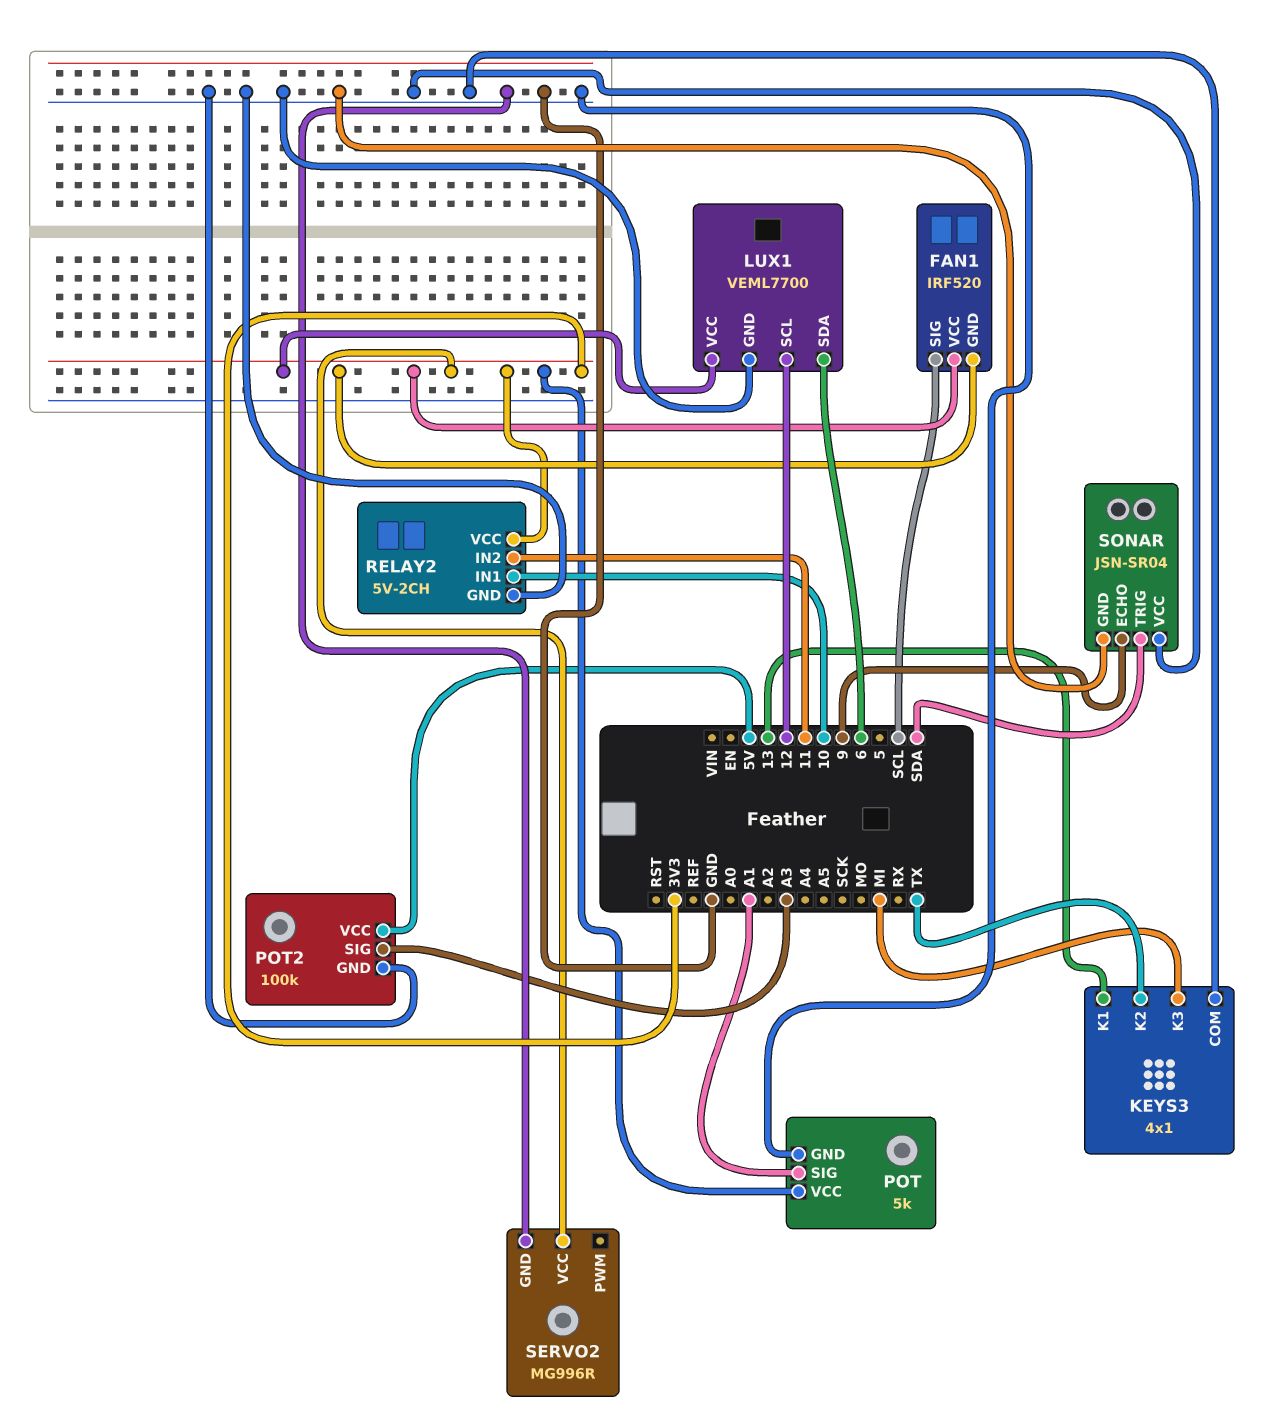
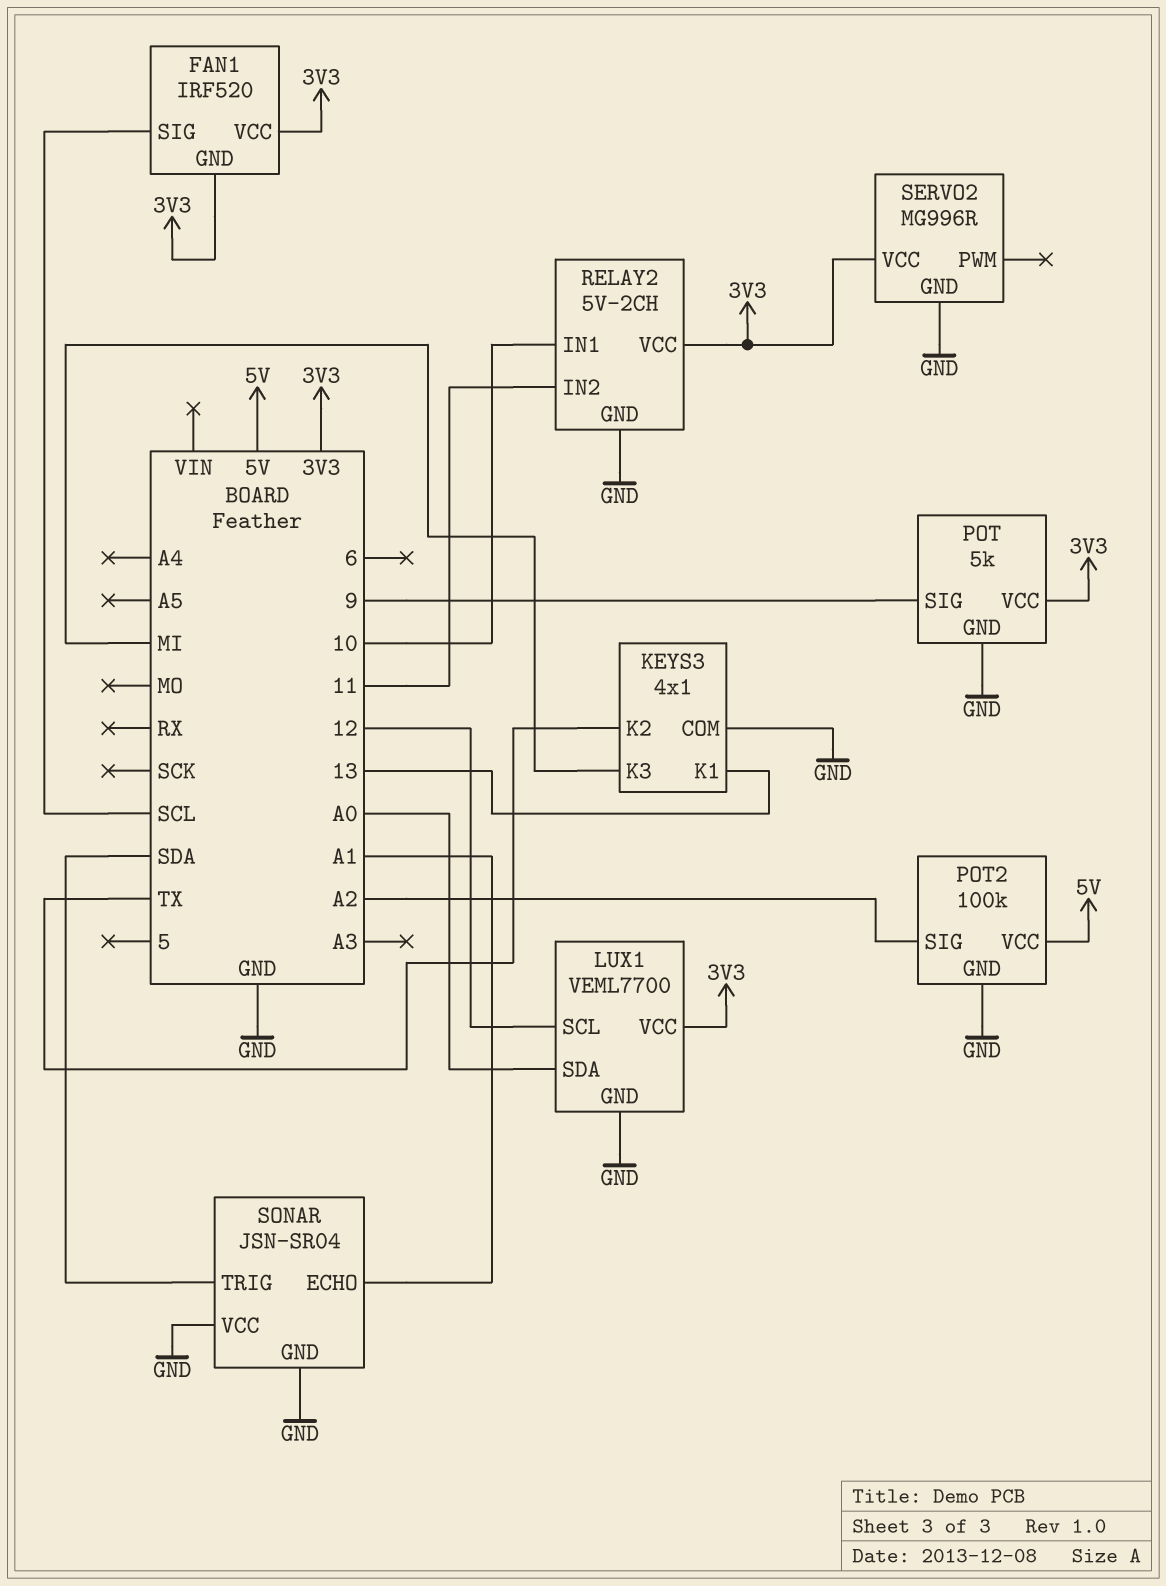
LUX1 pin SDA: 6 -> A0
POT pin SIG: A1 -> 9
POT2 pin SIG: A3 -> A2
SONAR pin ECHO: 9 -> A1

